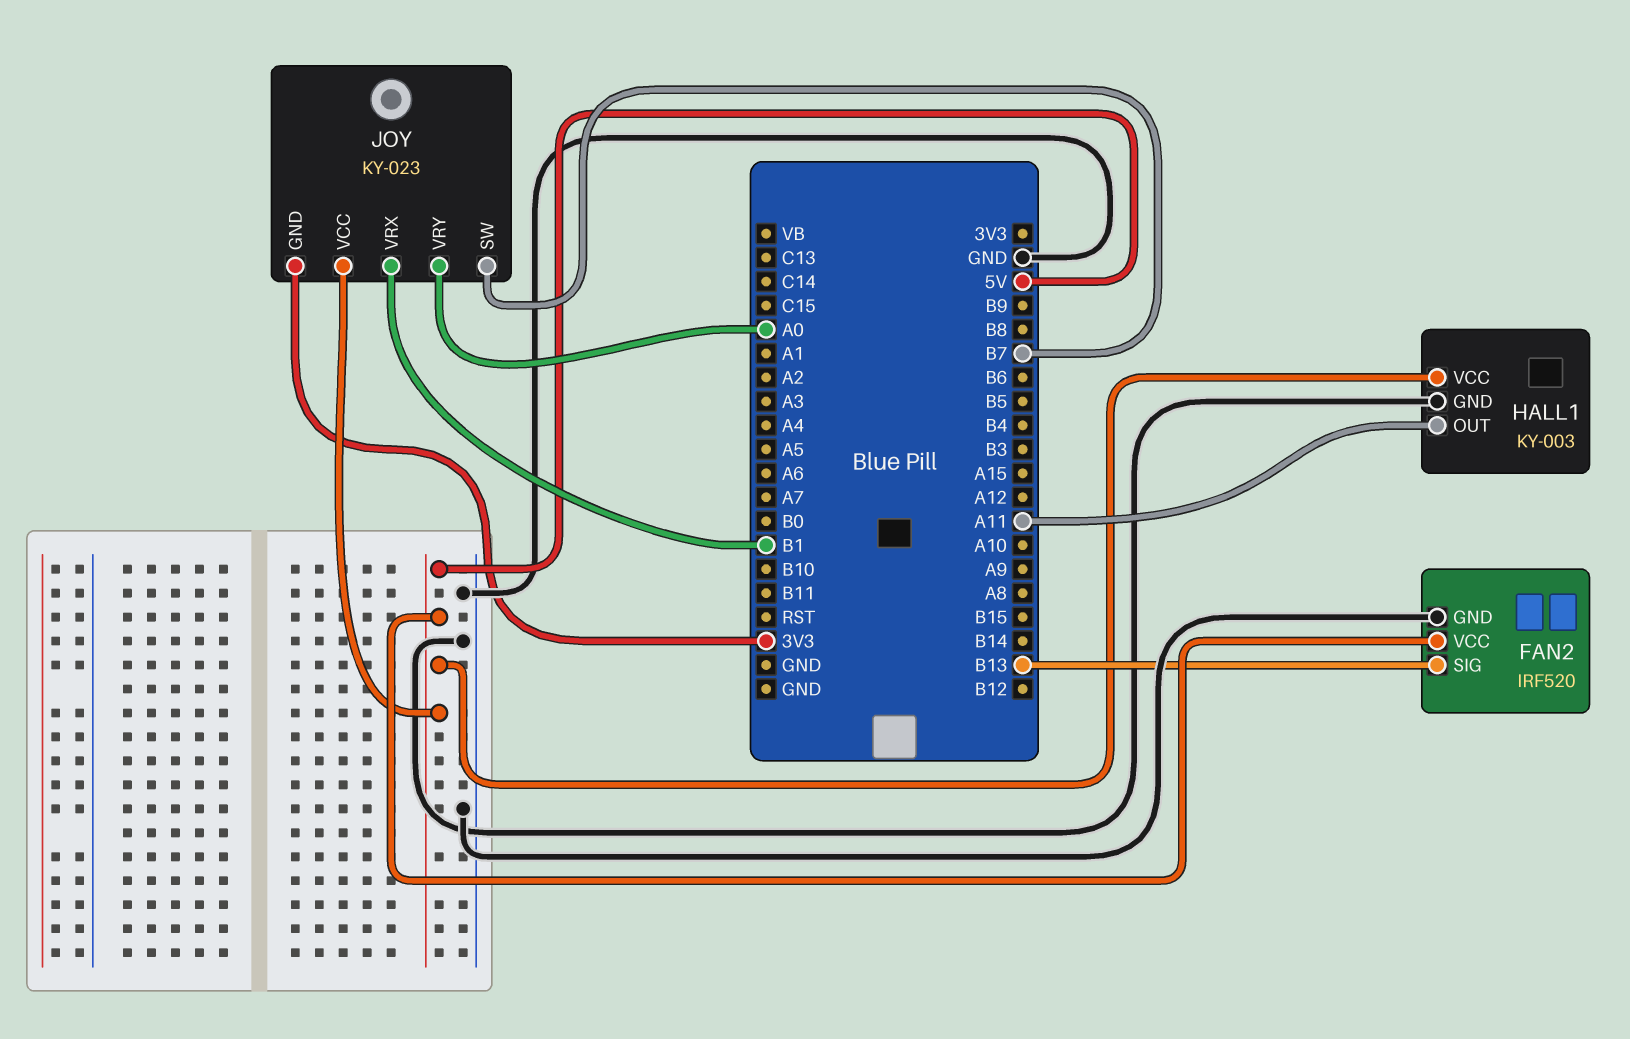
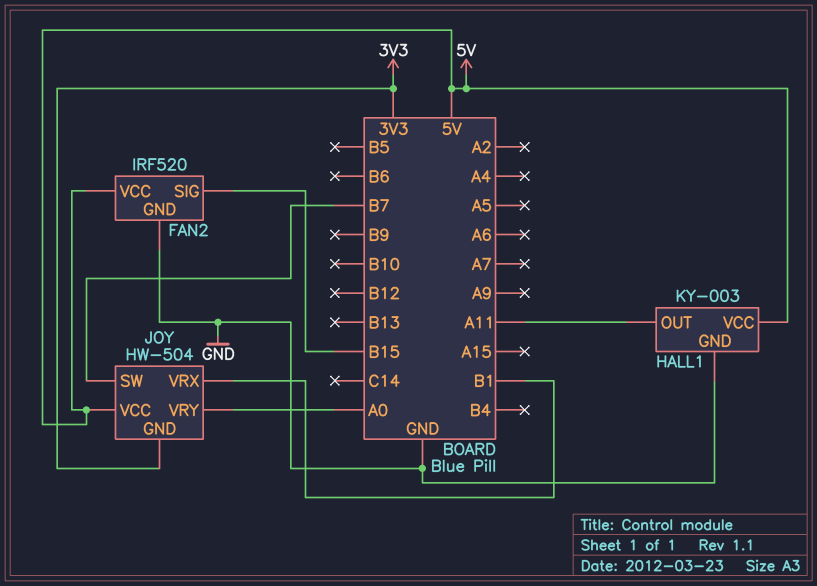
FAN2 pin SIG: B13 -> B15
JOY: KY-023 -> HW-504

